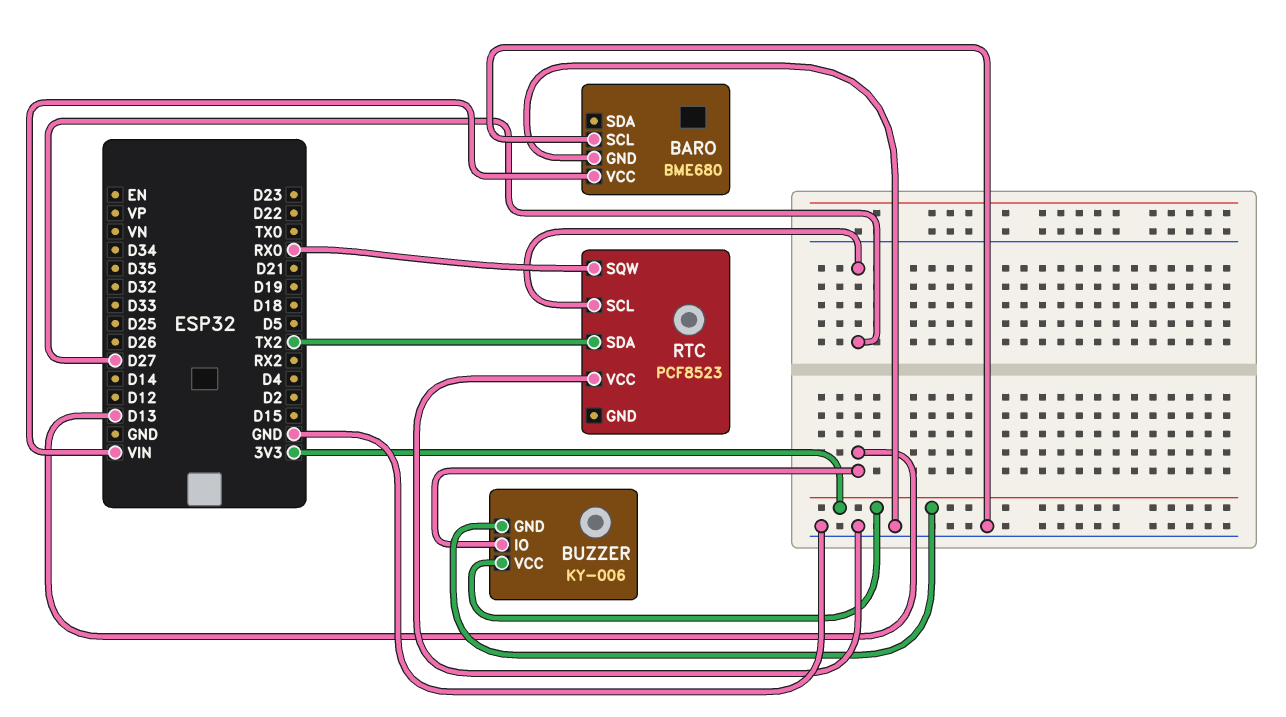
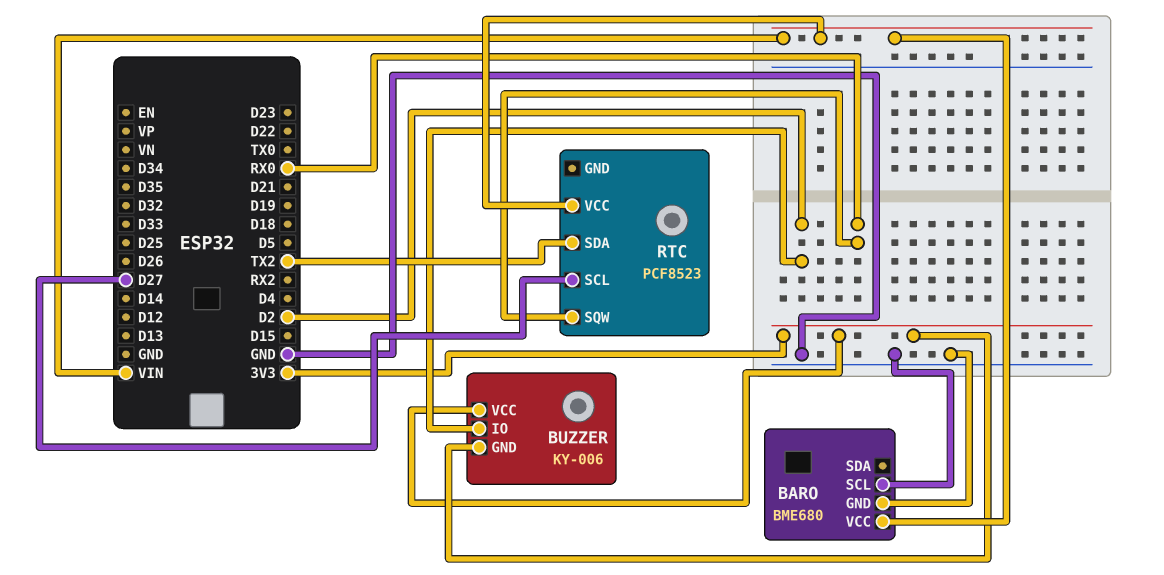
BUZZER pin IO: D13 -> D2
RTC pin VCC: GND -> VIN

